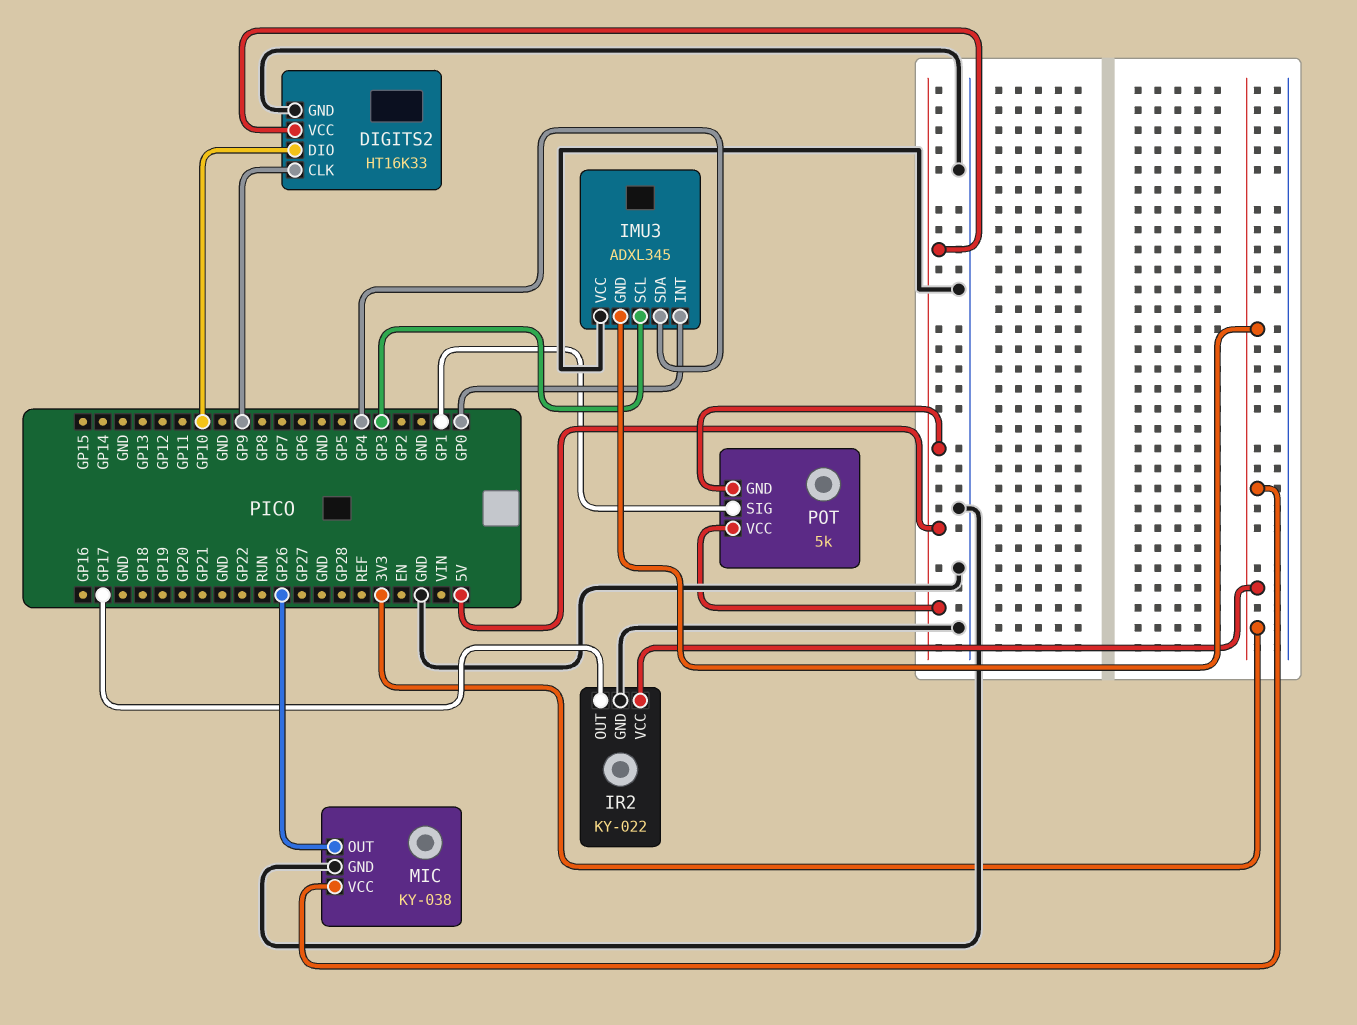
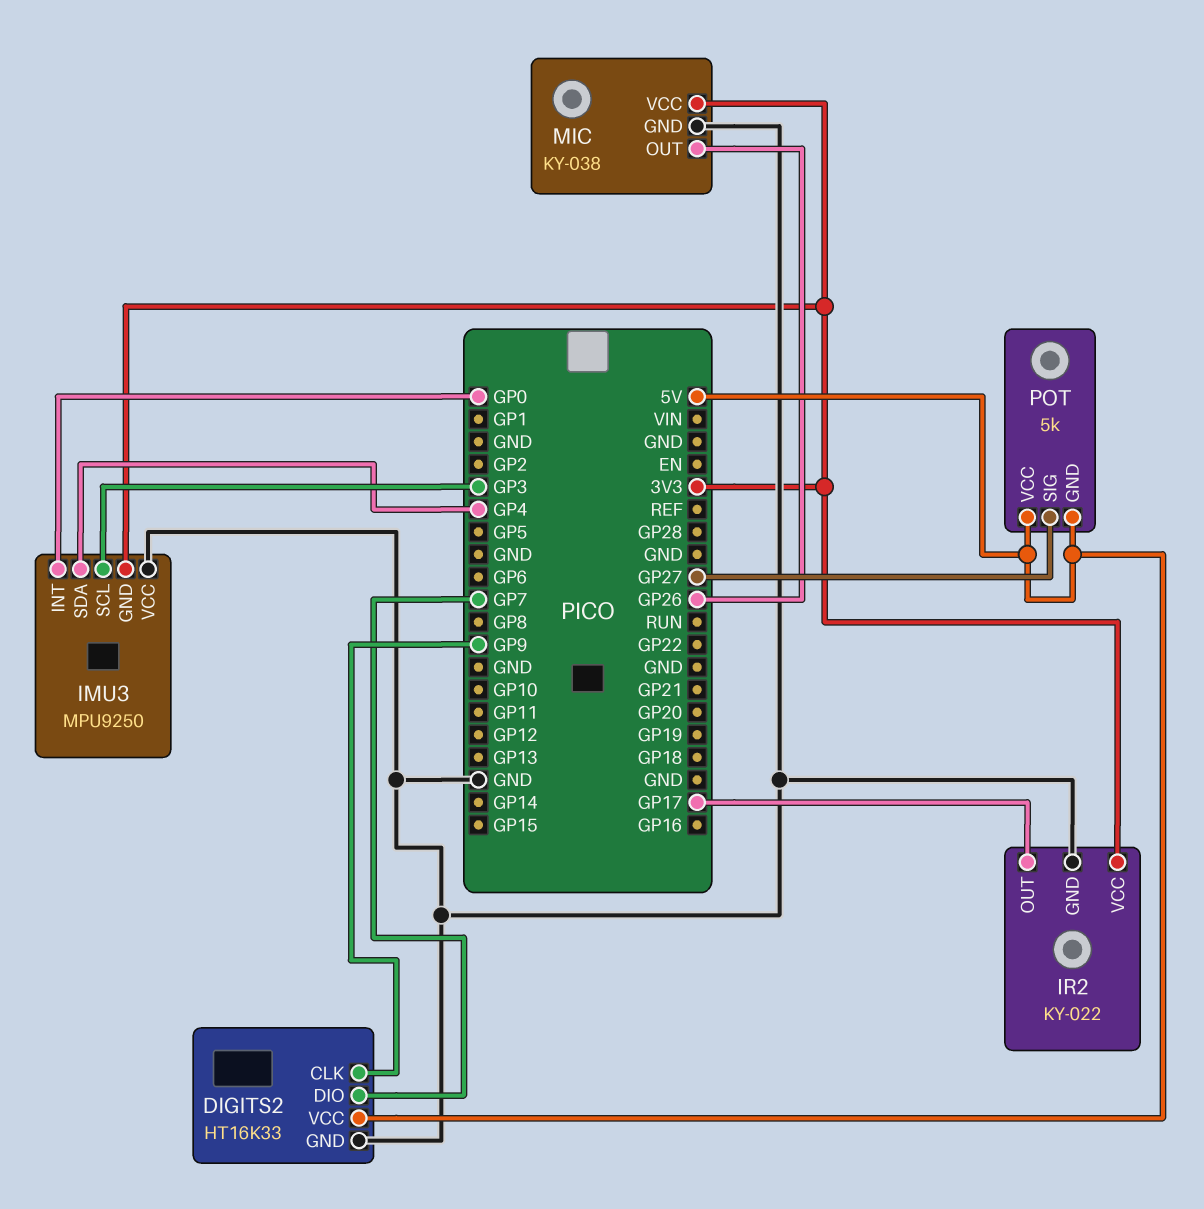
DIGITS2 pin DIO: GP10 -> GP7
IMU3: ADXL345 -> MPU9250
POT pin SIG: GP1 -> GP27

